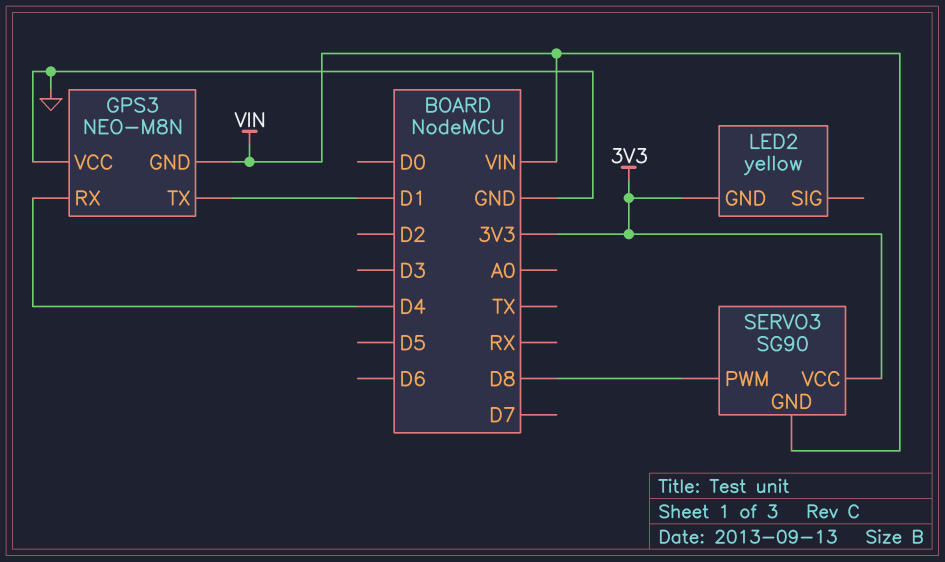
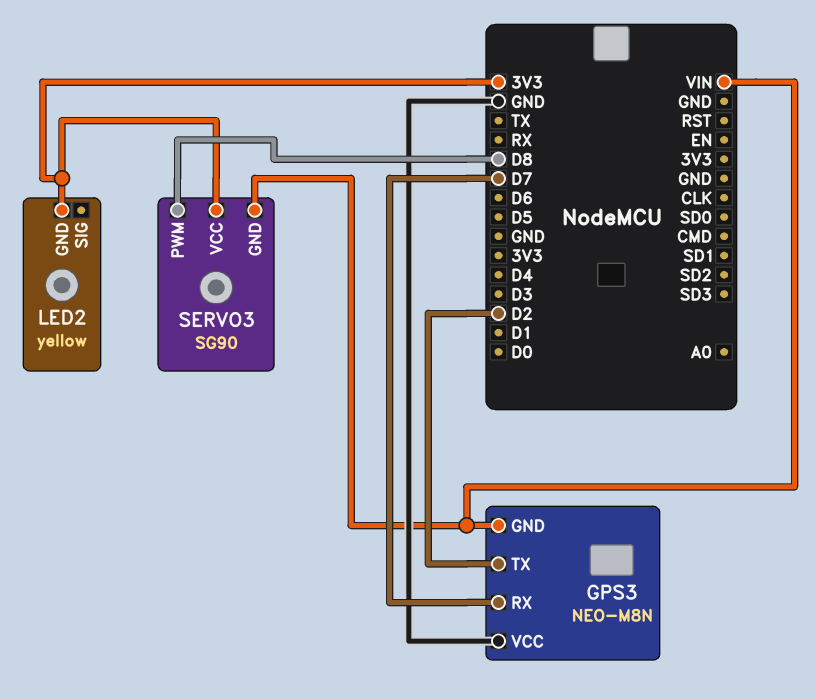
GPS3 pin RX: D4 -> D7
GPS3 pin TX: D1 -> D2

